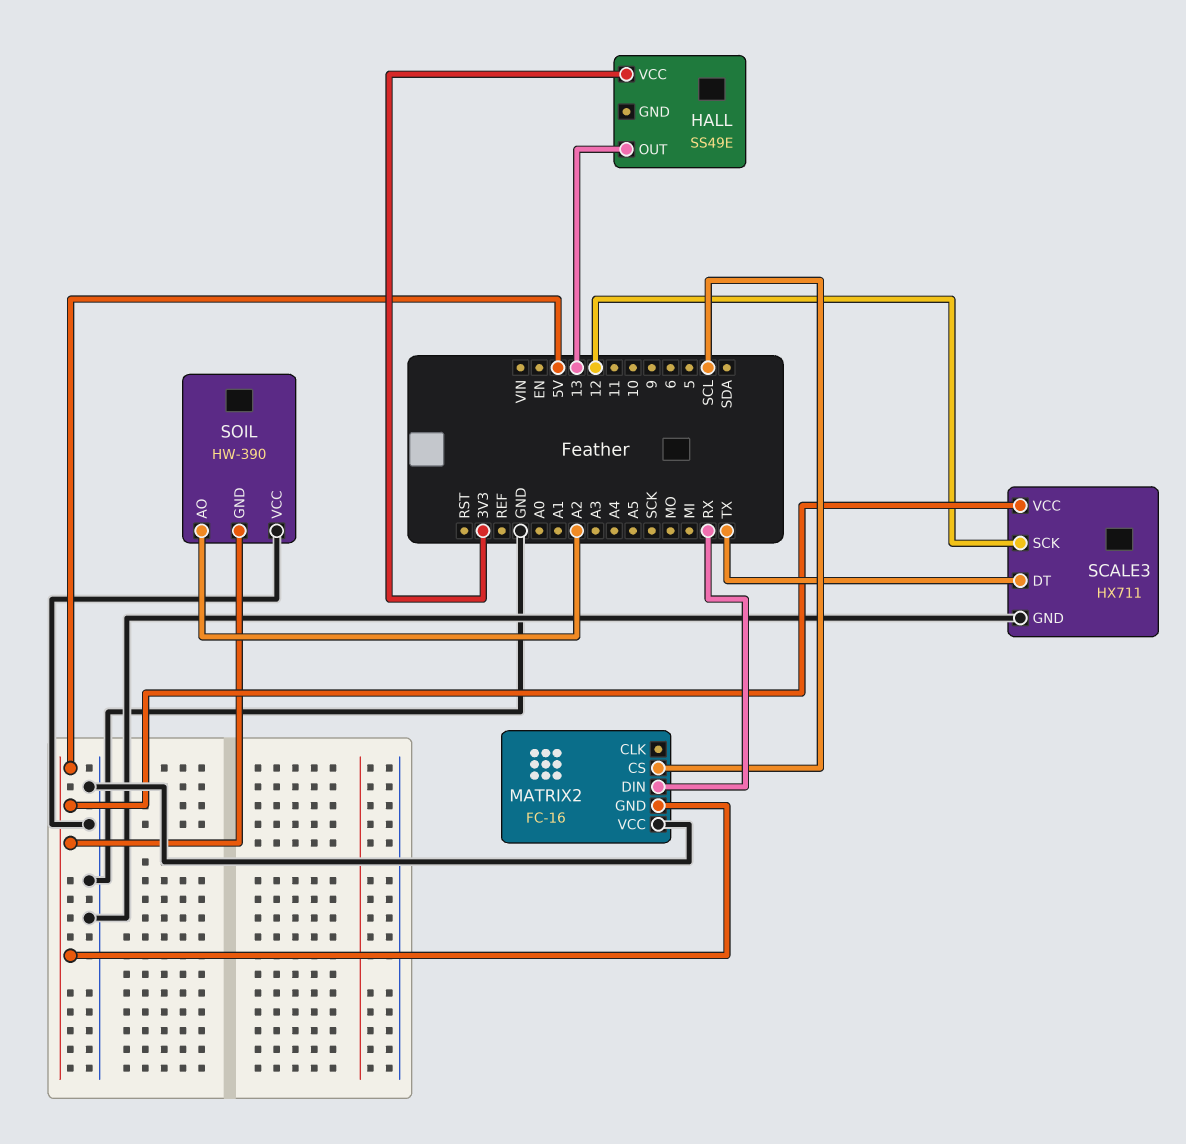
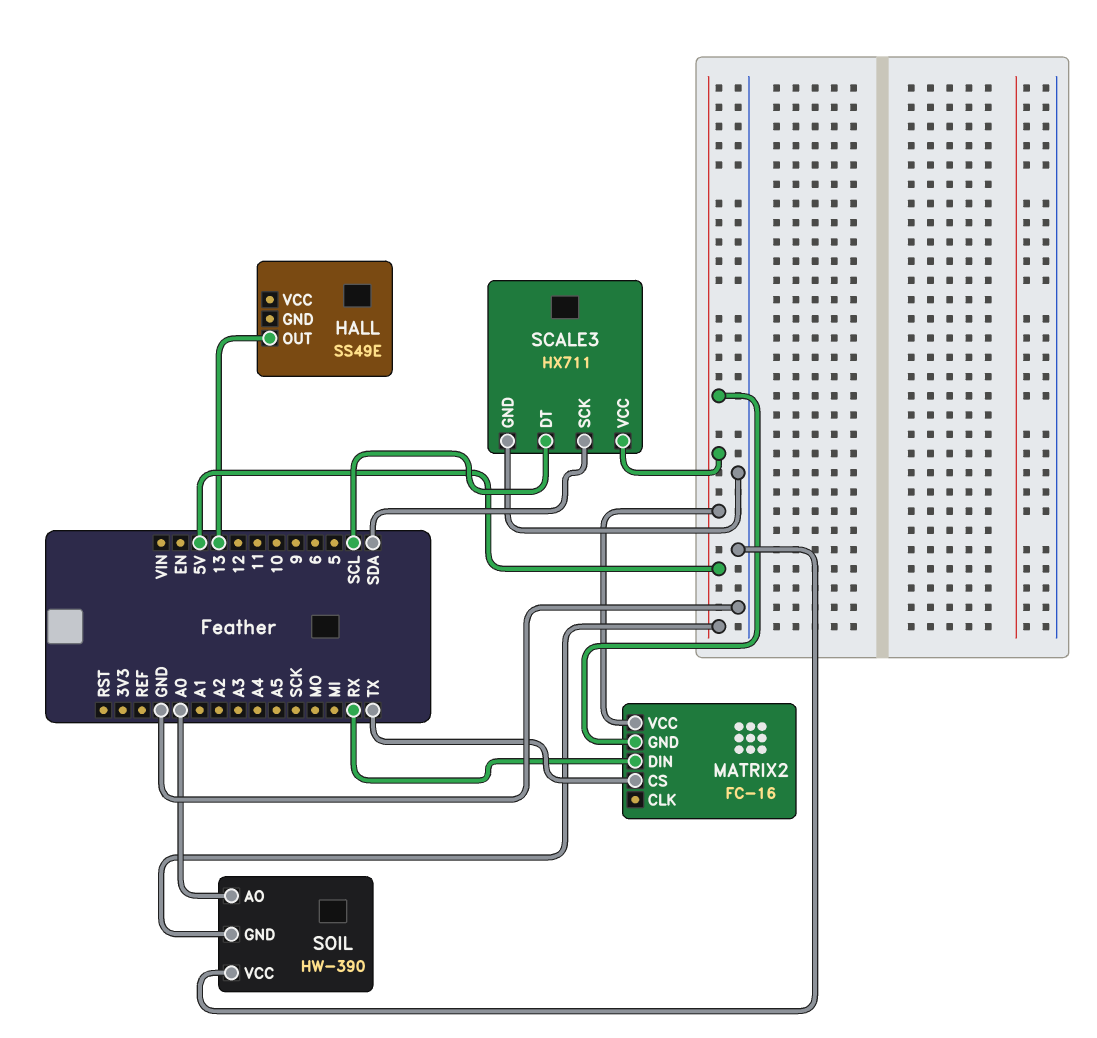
HALL pin VCC: 3V3 -> none
MATRIX2 pin CS: SCL -> TX
MATRIX2 pin VCC: GND -> 5V
SCALE3 pin DT: TX -> SCL
SCALE3 pin SCK: 12 -> SDA
SOIL pin AO: A2 -> A0

